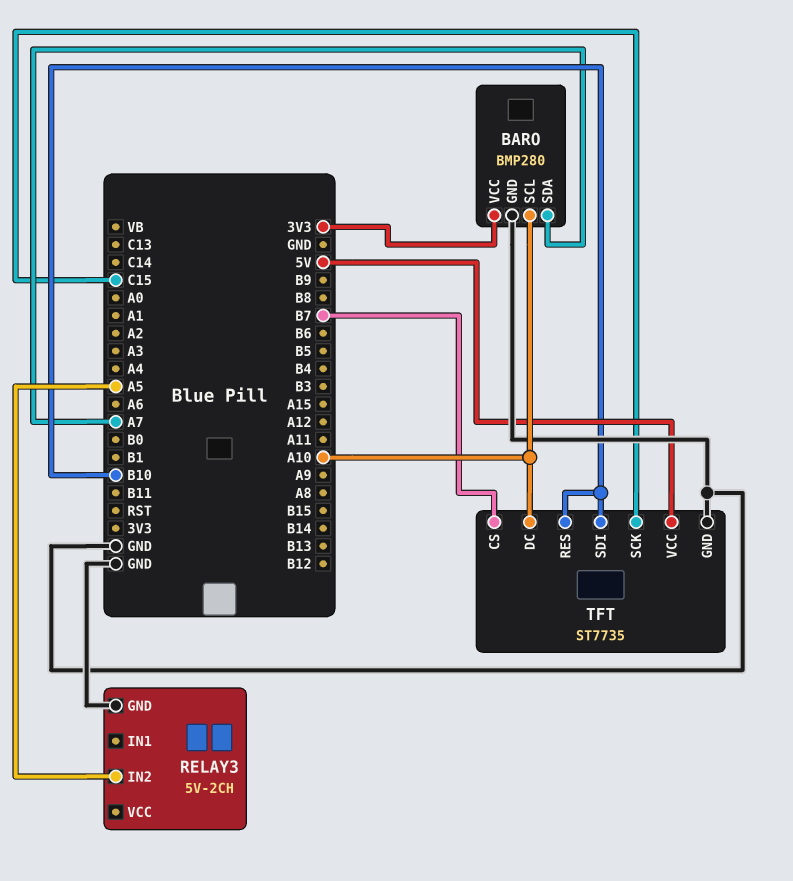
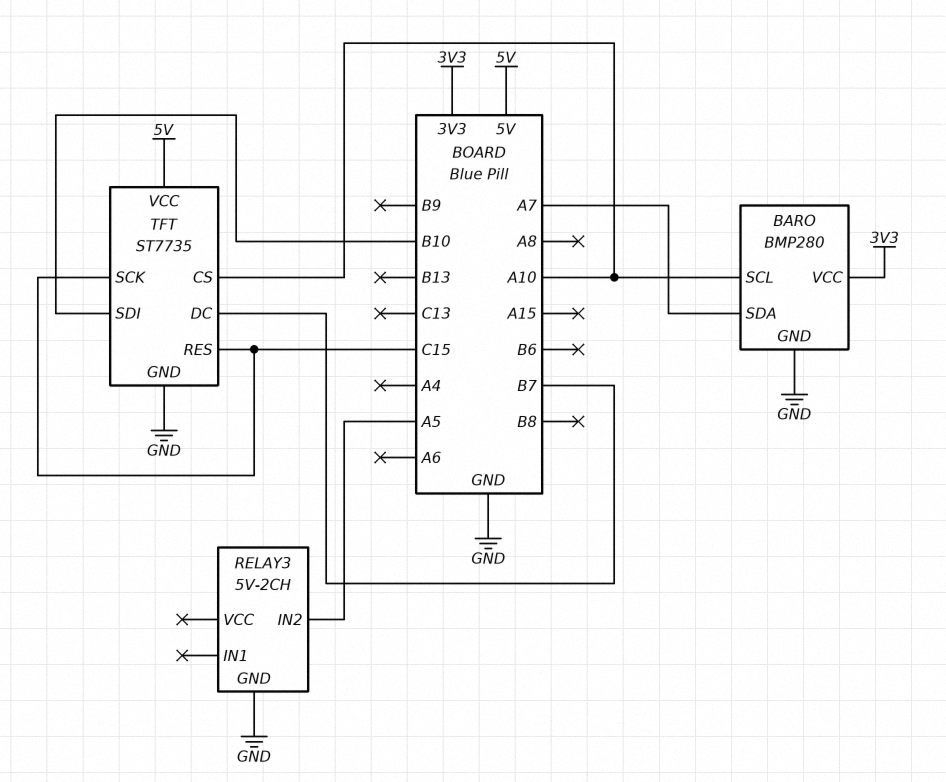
TFT pin CS: B7 -> A10
TFT pin DC: A10 -> B7
TFT pin RES: B10 -> C15

